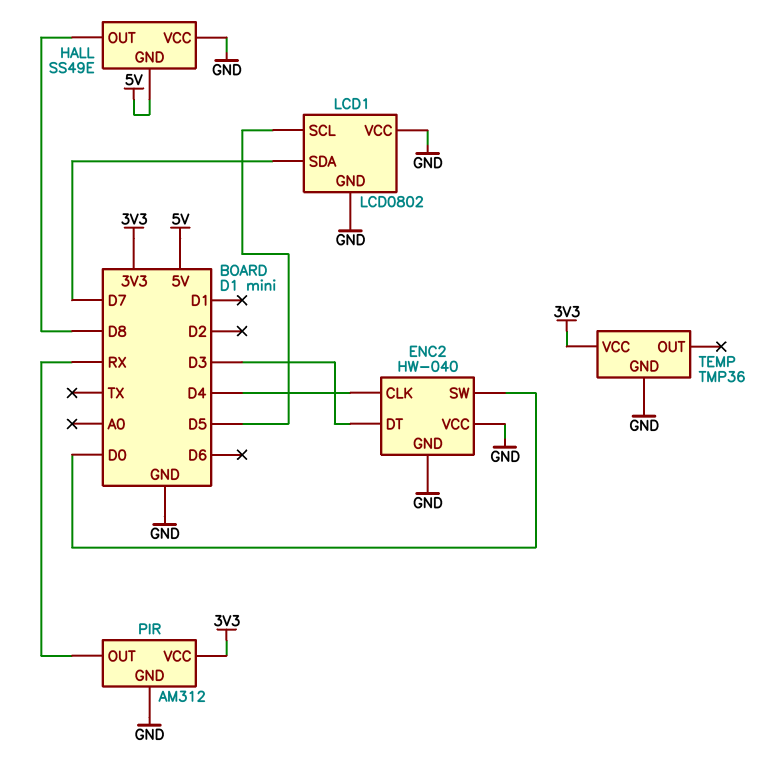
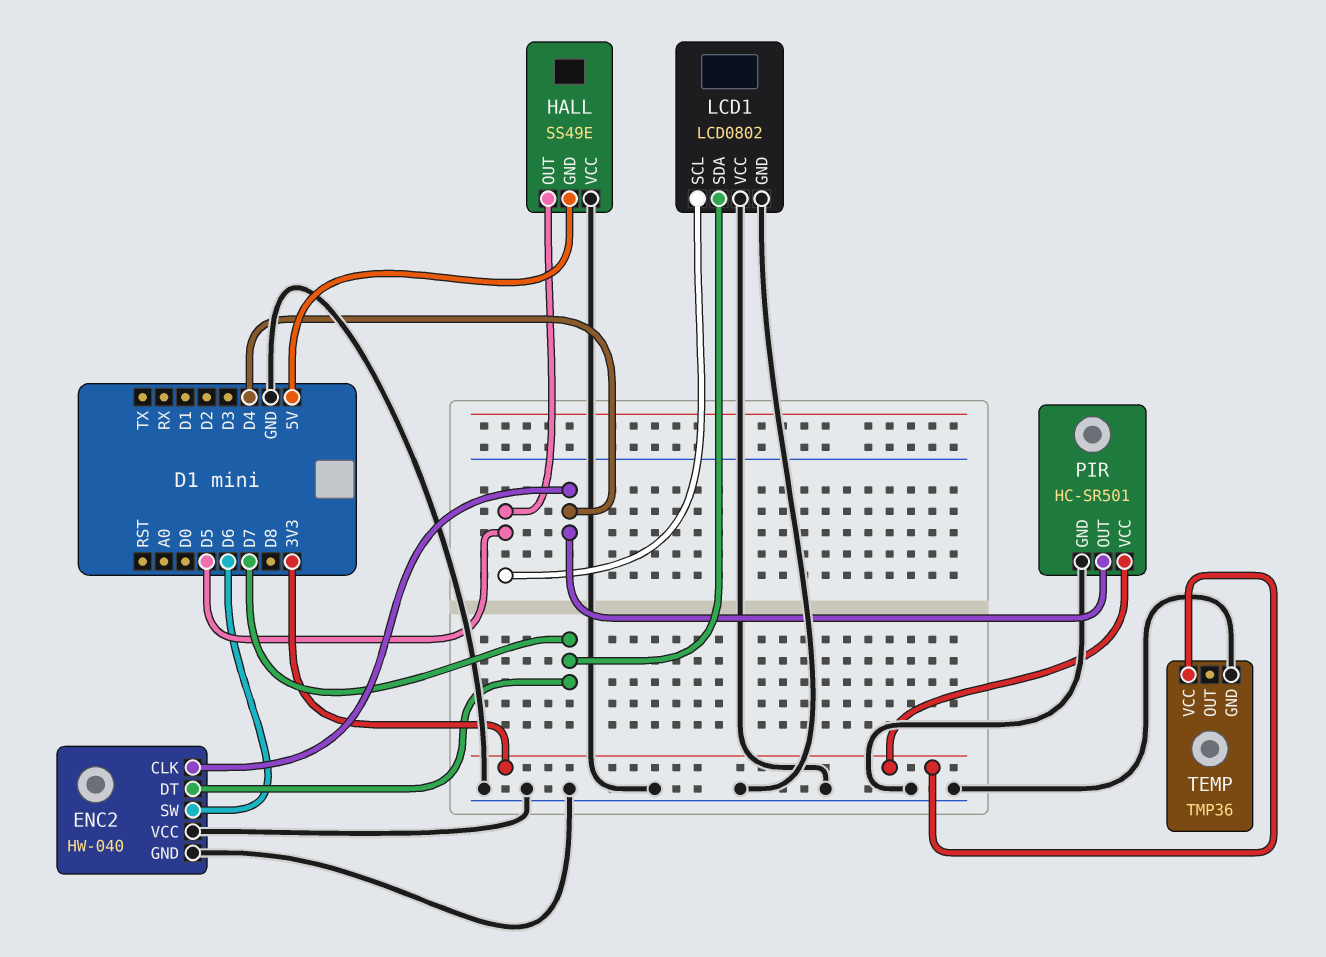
ENC2 pin DT: D3 -> D7
ENC2 pin SW: D0 -> D6
HALL pin OUT: D8 -> D5
PIR: AM312 -> HC-SR501
PIR pin OUT: RX -> D4

